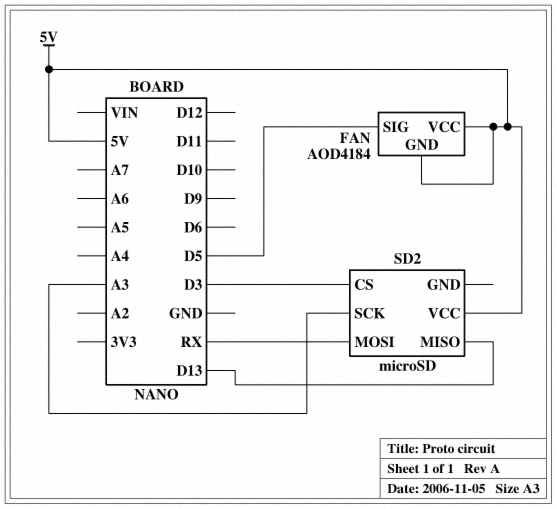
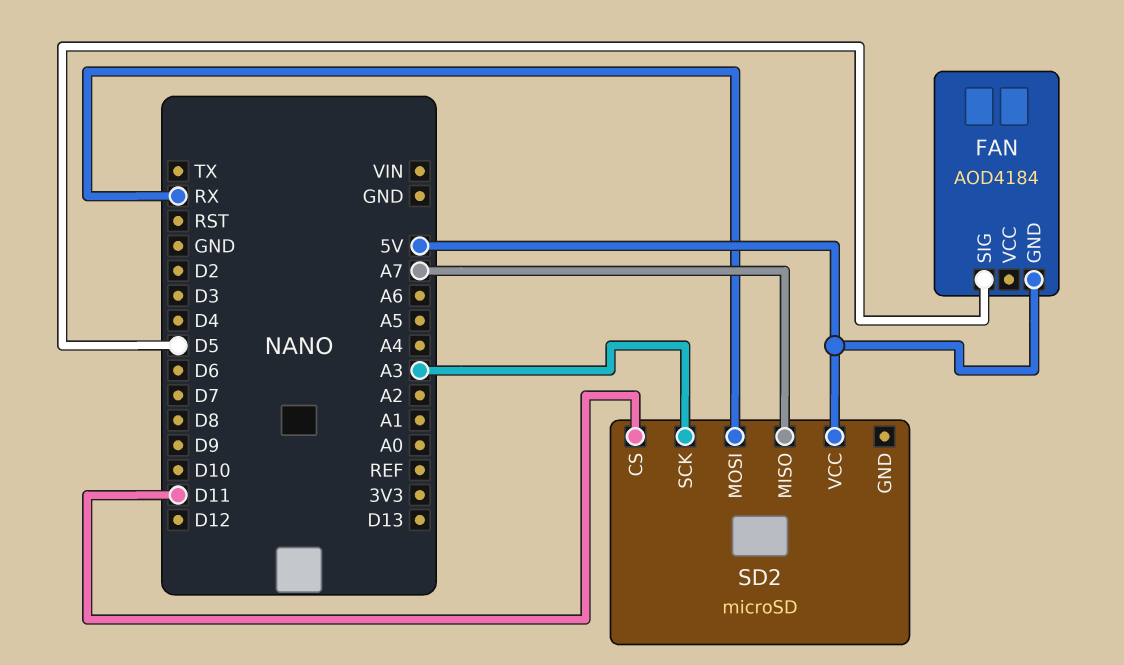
FAN pin VCC: 5V -> none
SD2 pin CS: D3 -> D11
SD2 pin MISO: D13 -> A7

